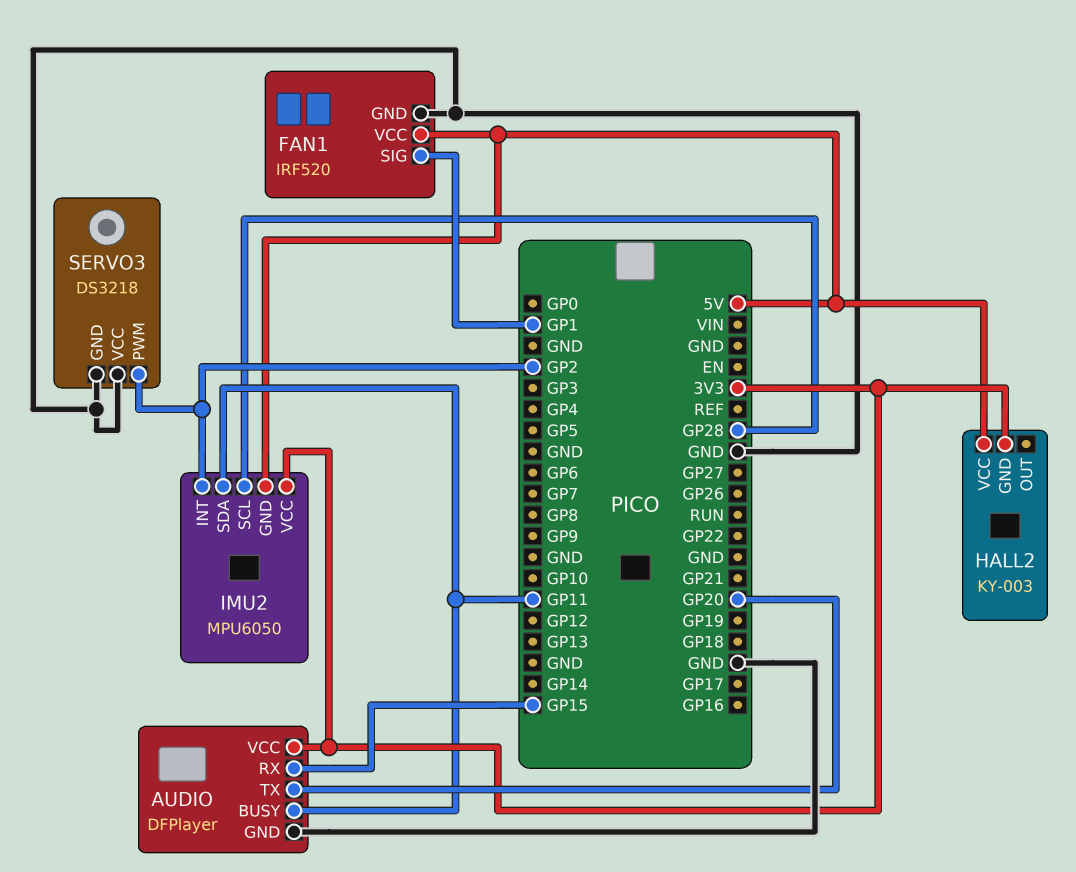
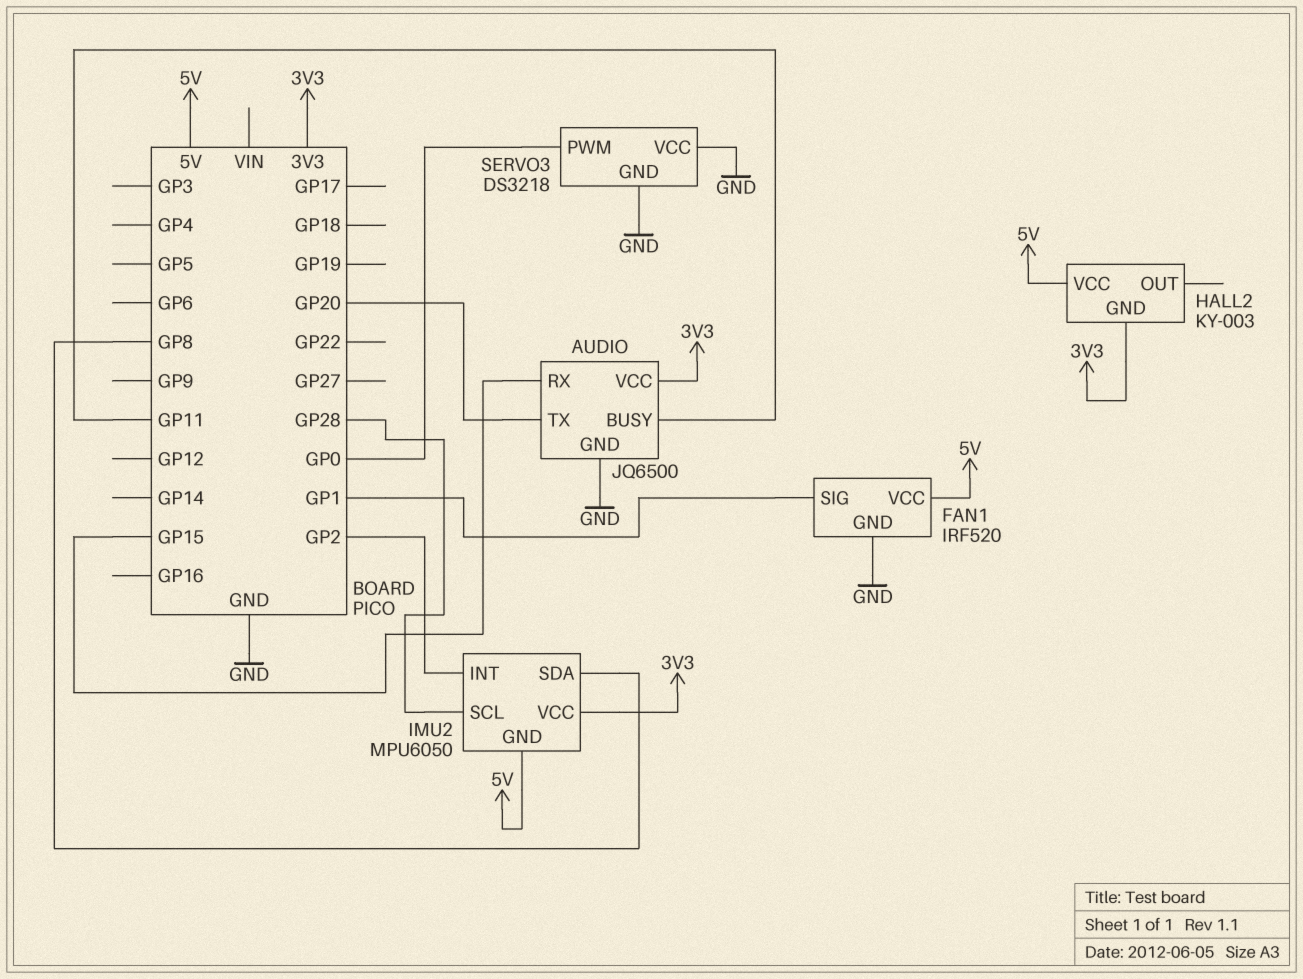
AUDIO: DFPlayer -> JQ6500
IMU2 pin SDA: GP11 -> GP8
SERVO3 pin PWM: GP2 -> GP0

